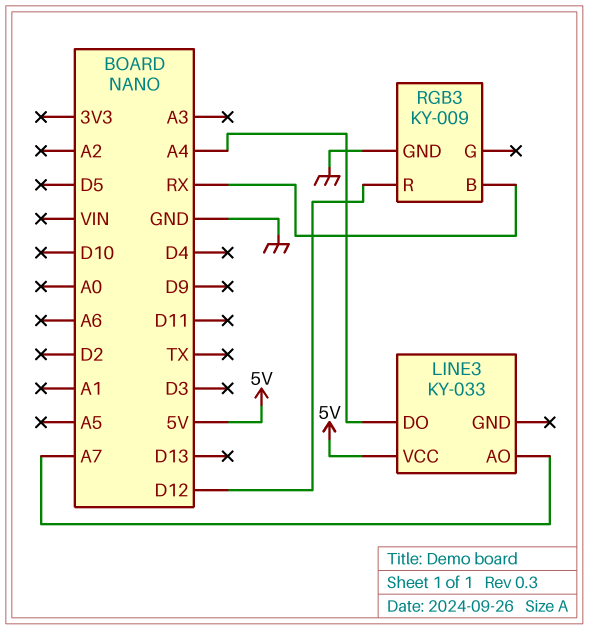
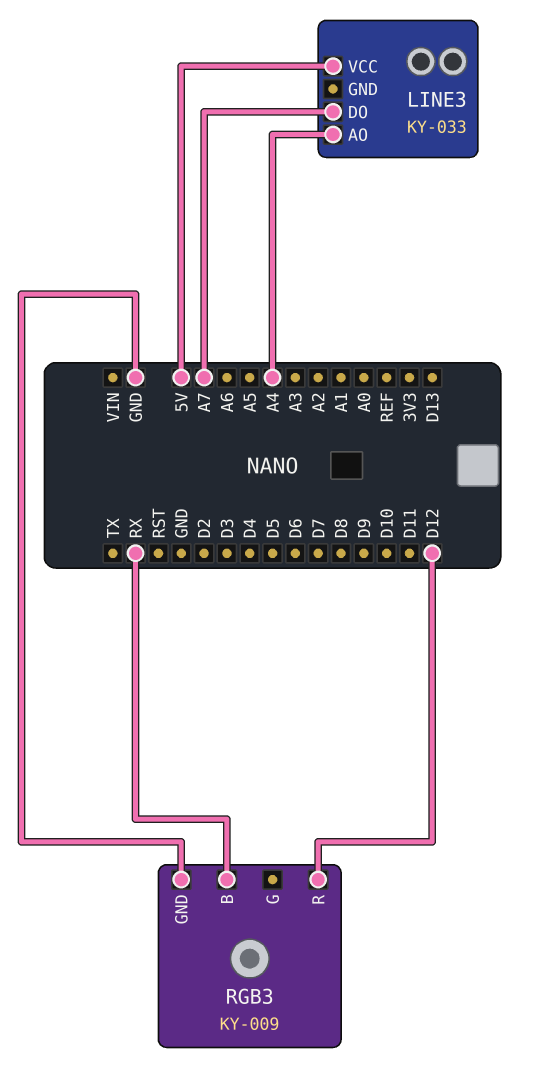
LINE3 pin AO: A7 -> A4
LINE3 pin DO: A4 -> A7

